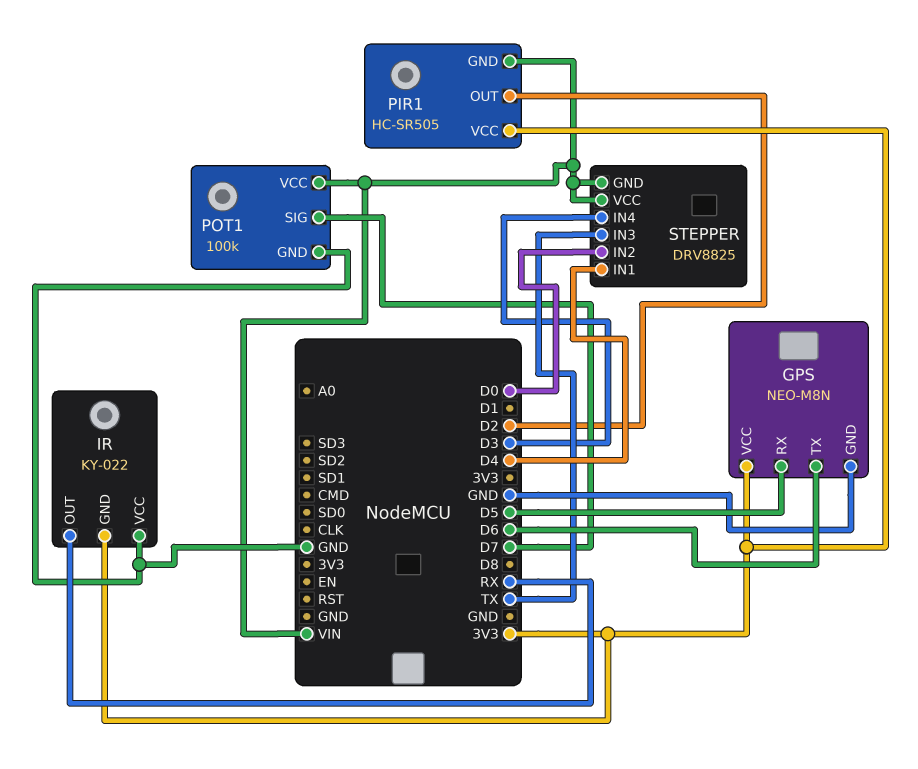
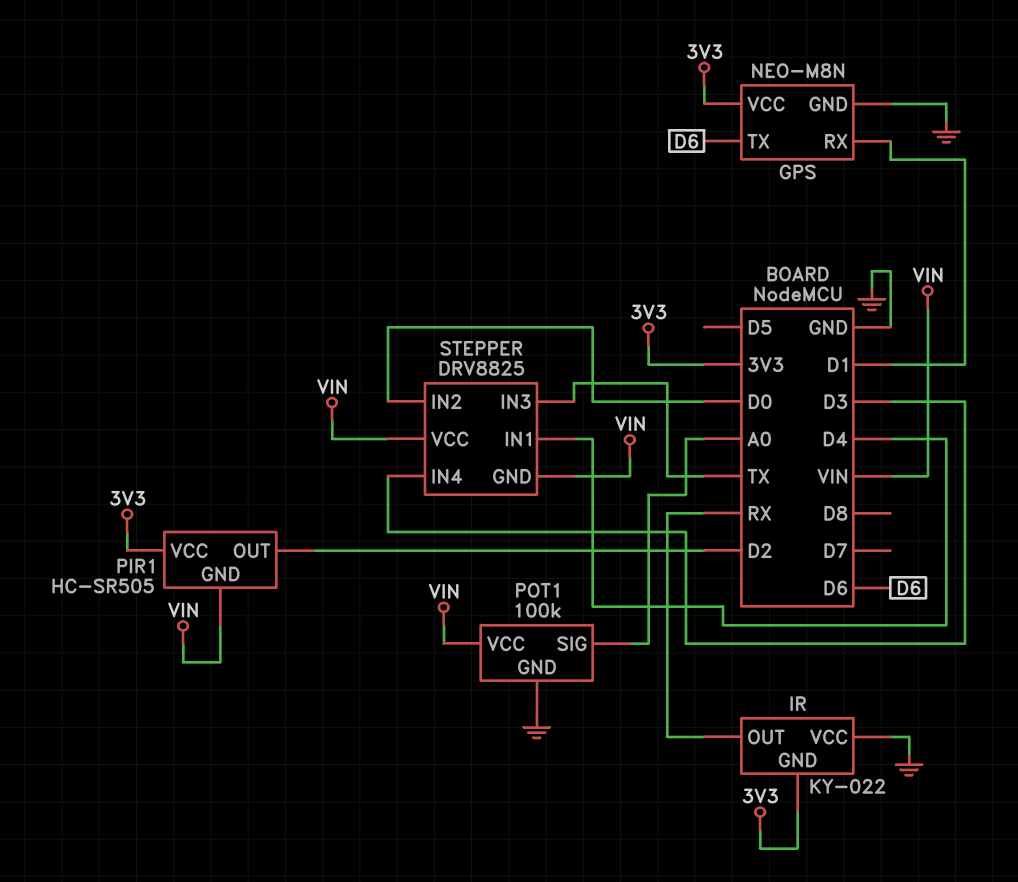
GPS pin RX: D5 -> D1
POT1 pin SIG: D7 -> A0

